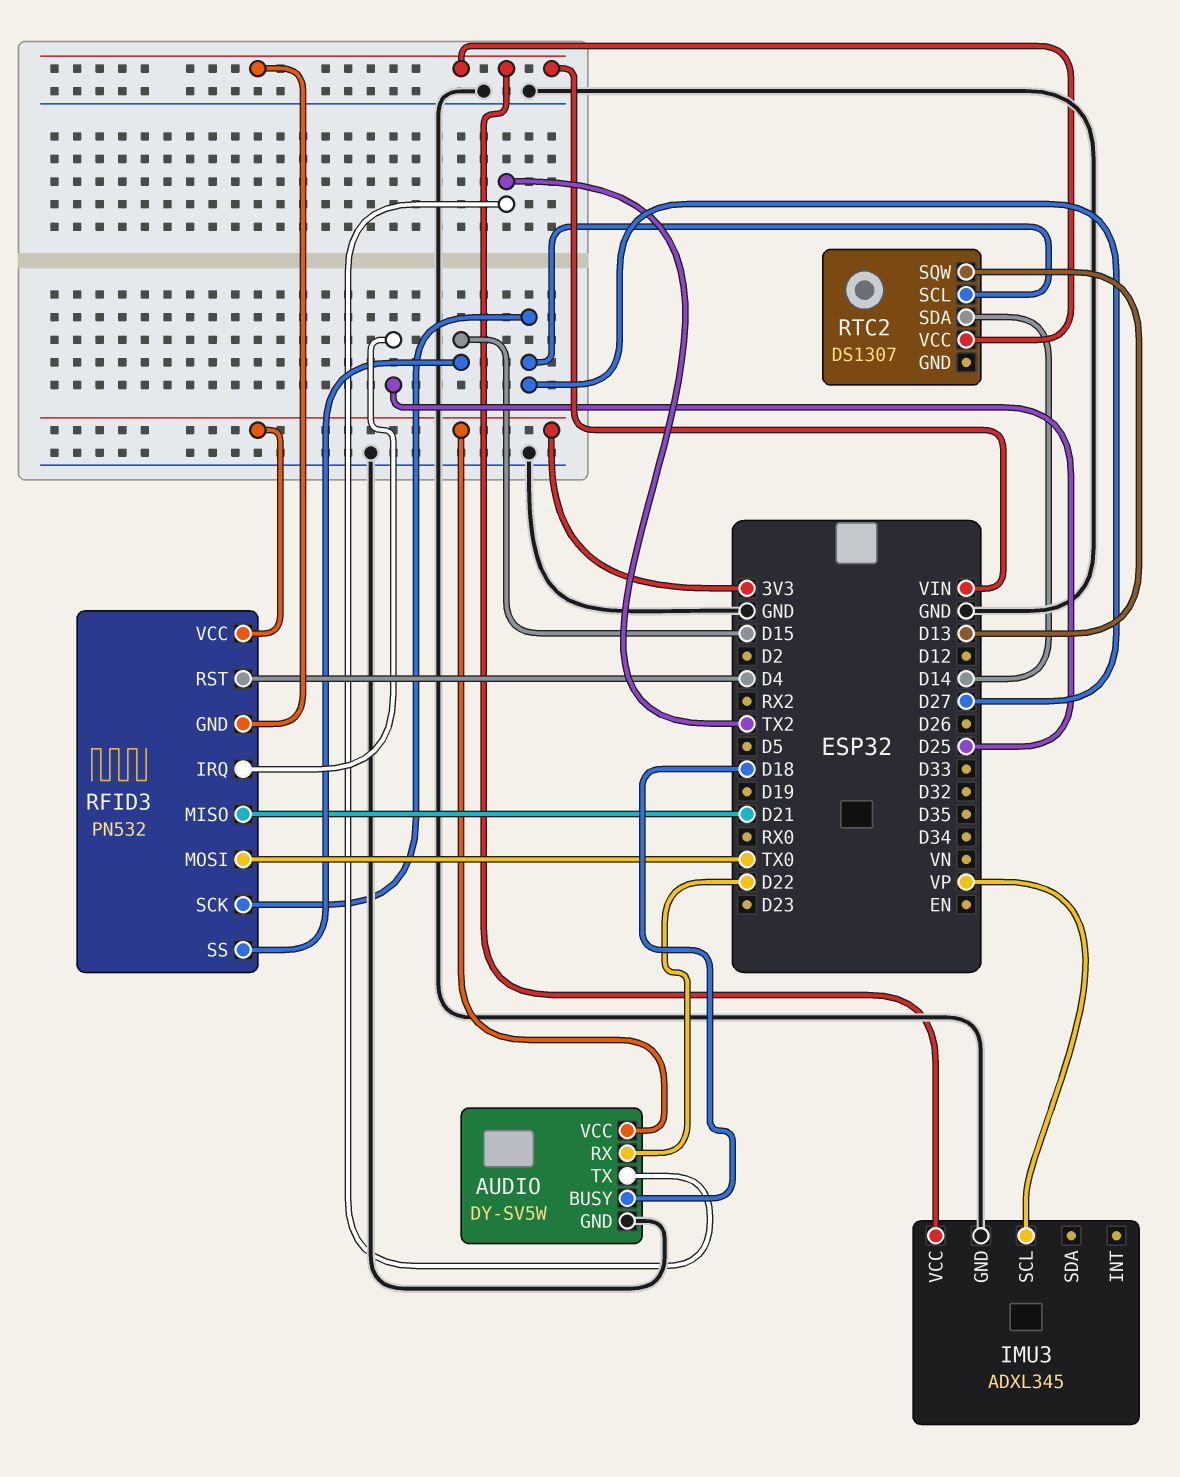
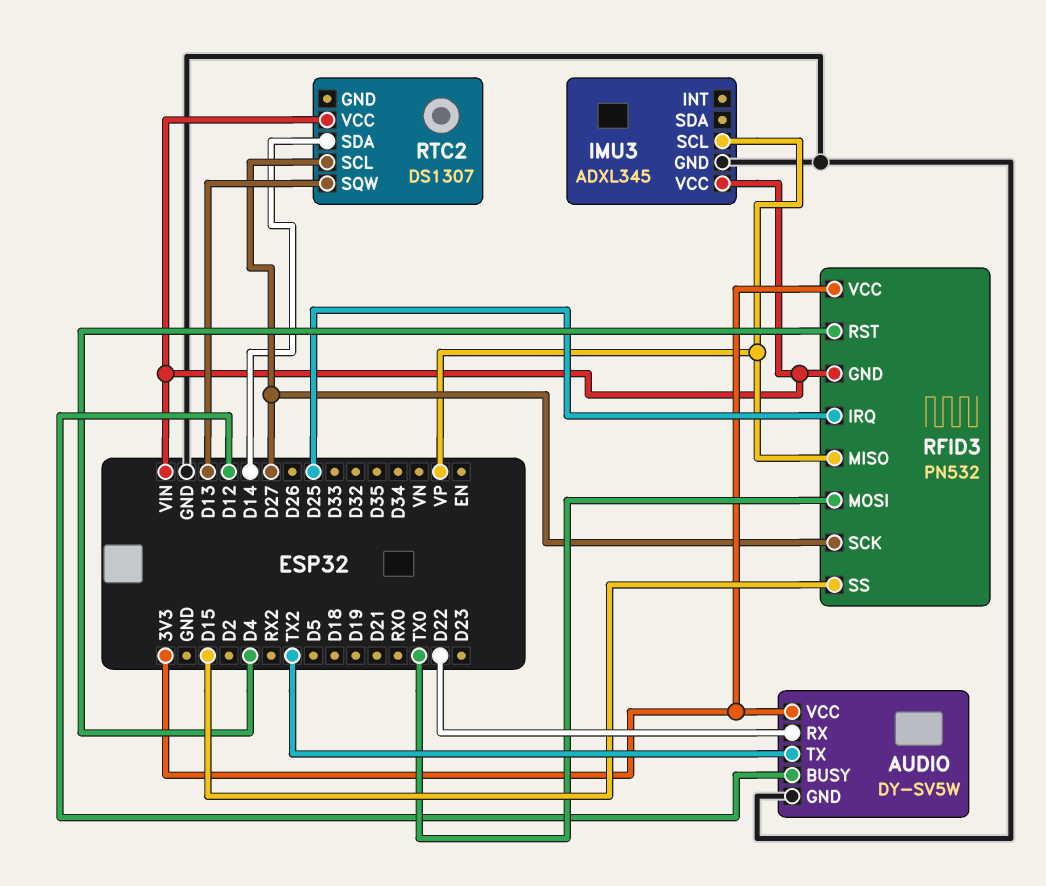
AUDIO pin BUSY: D18 -> D12
RFID3 pin MISO: D21 -> VP

